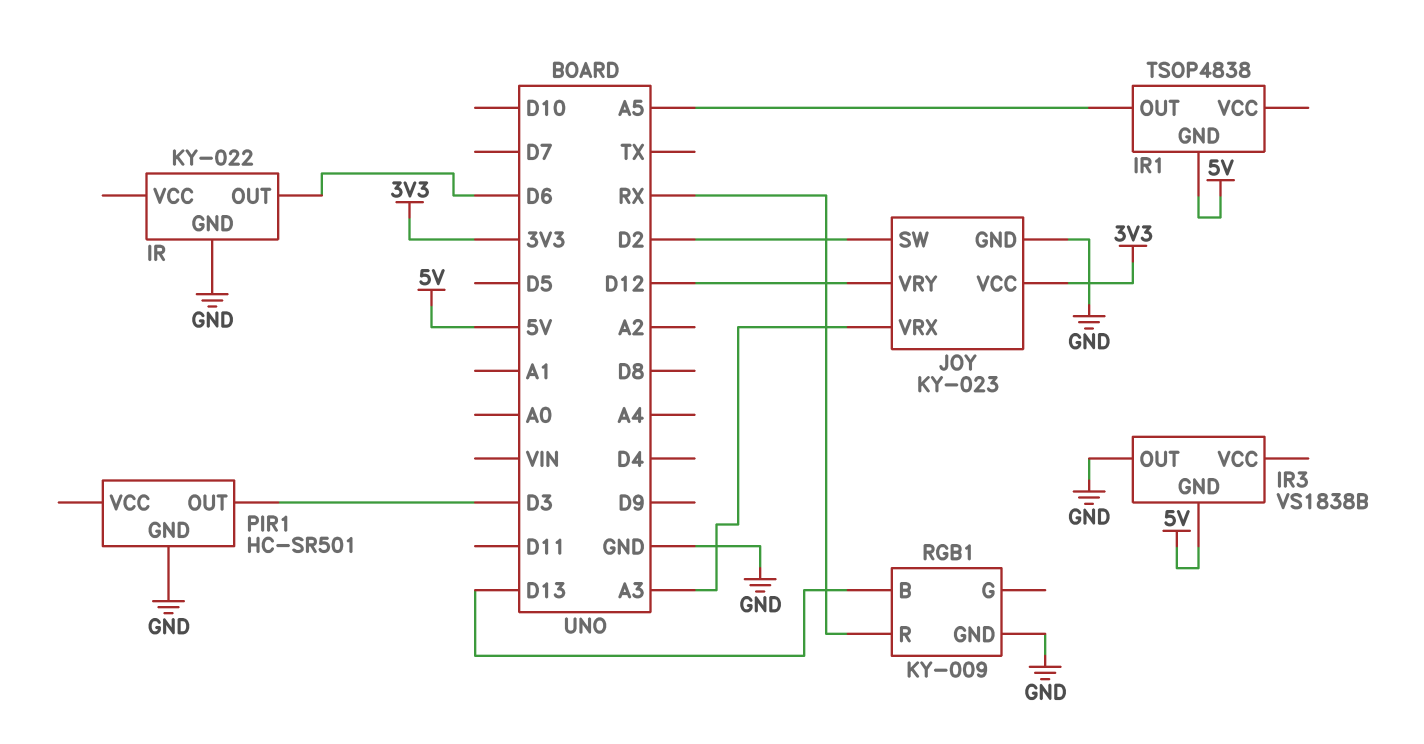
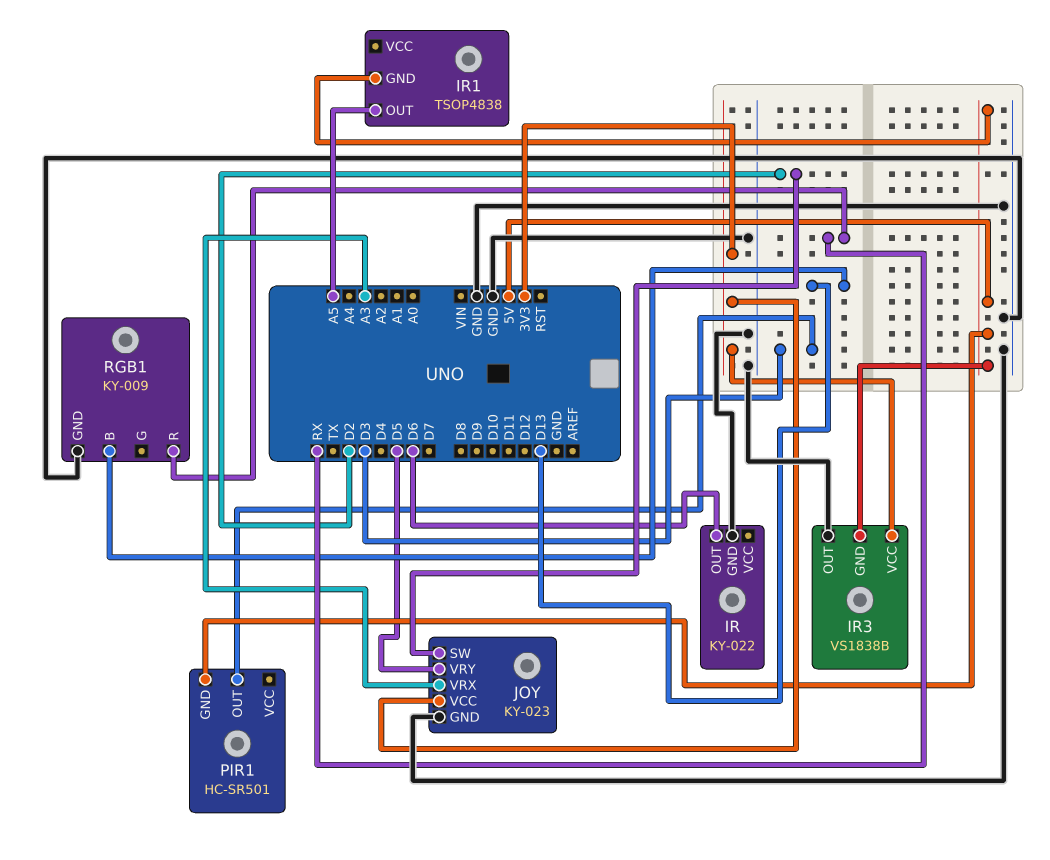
IR3 pin VCC: none -> 3V3
JOY pin VRY: D12 -> D5
PIR1 pin GND: GND -> 5V

